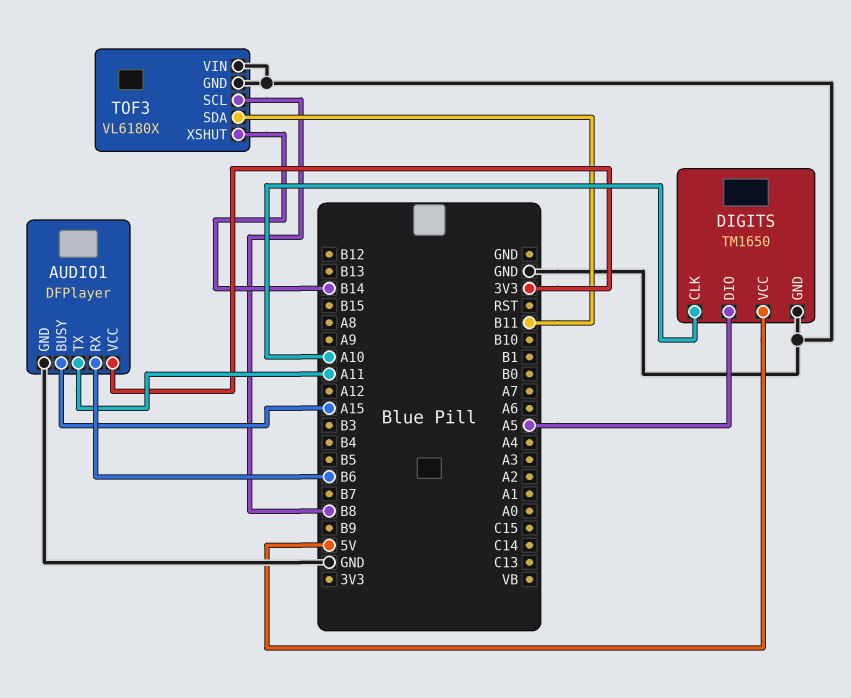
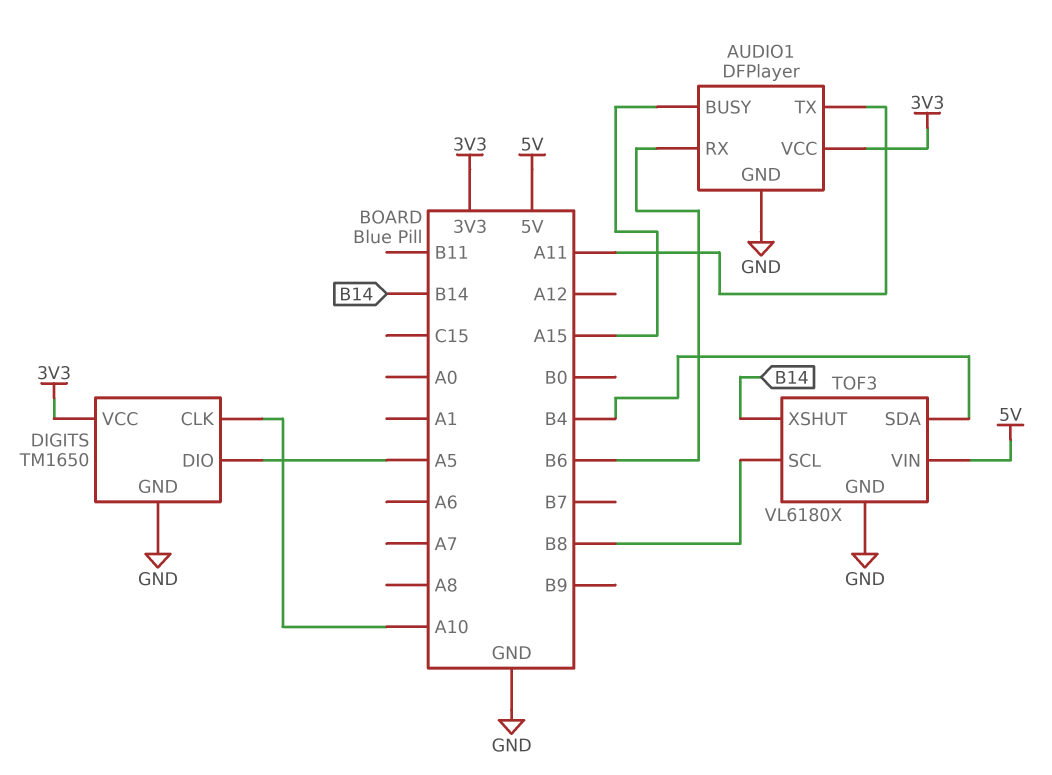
DIGITS pin VCC: 5V -> 3V3
TOF3 pin SDA: B11 -> B4
TOF3 pin VIN: GND -> 5V

